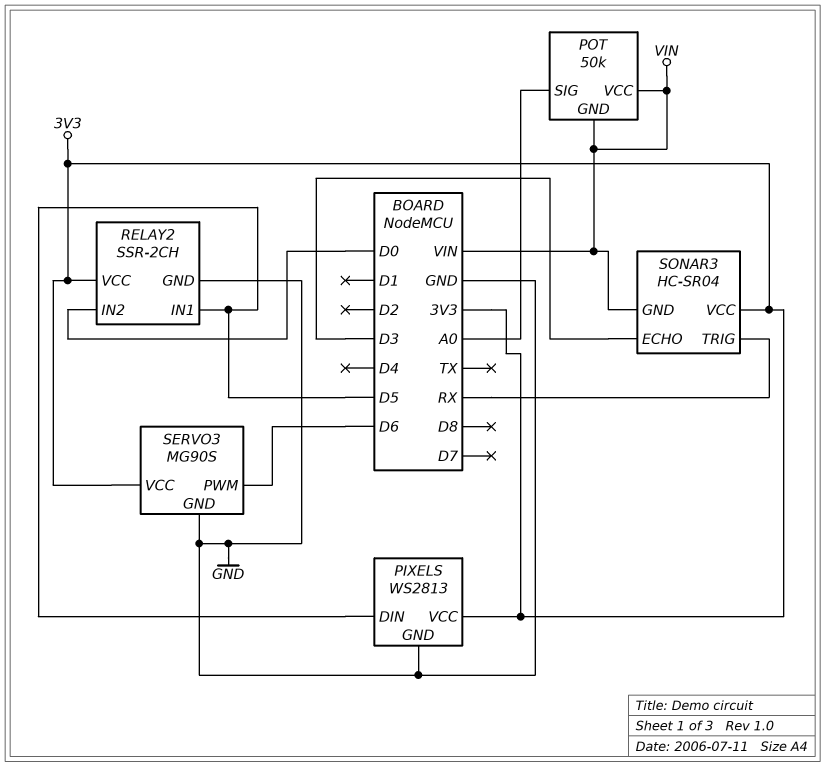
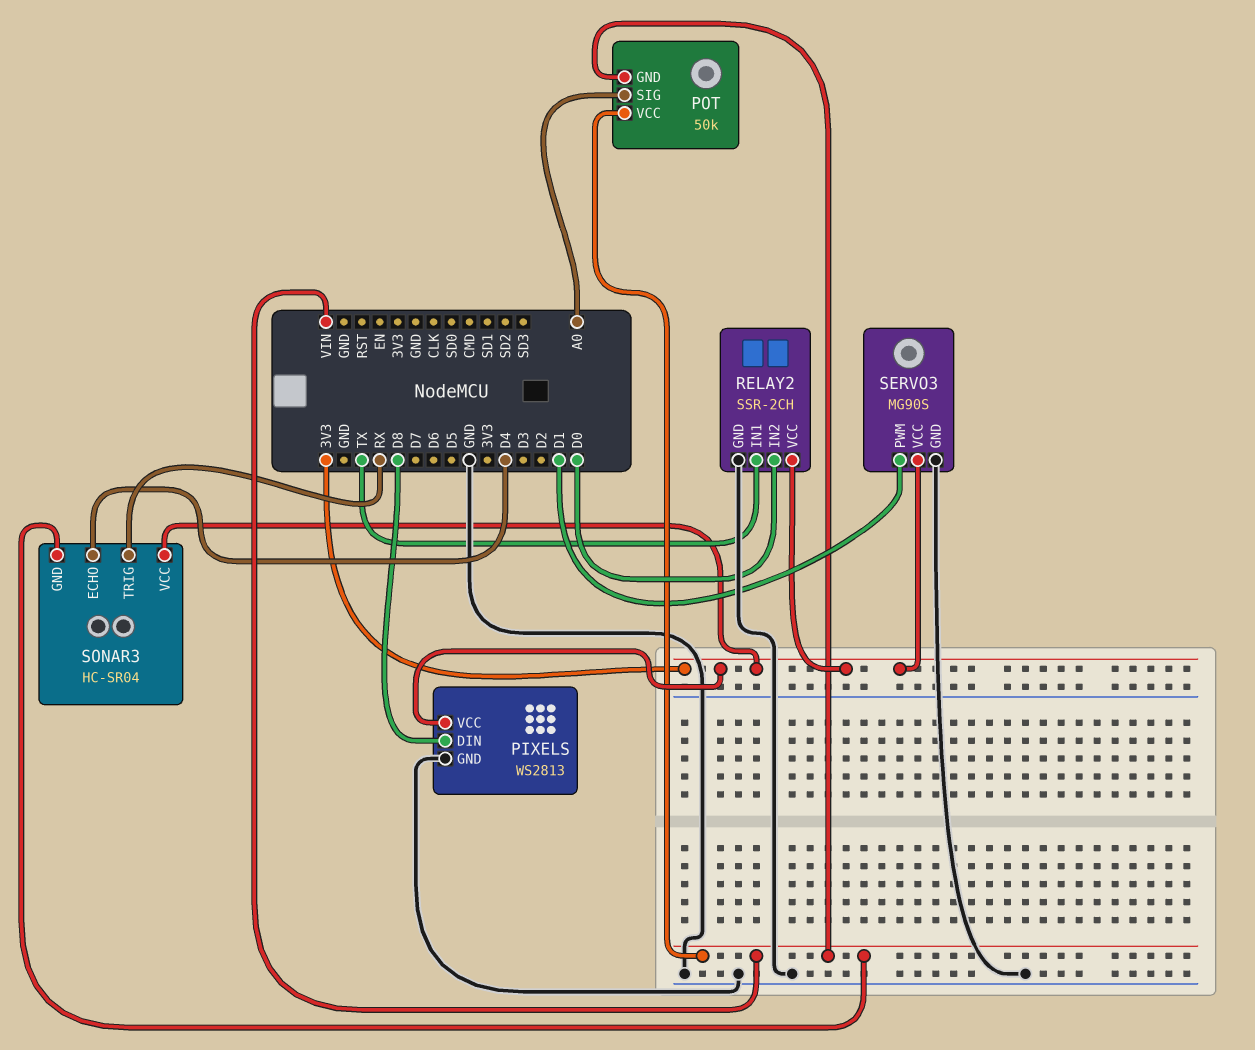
PIXELS pin DIN: D5 -> D8
RELAY2 pin IN1: D5 -> TX
SERVO3 pin PWM: D6 -> D1
SONAR3 pin ECHO: D3 -> D4

